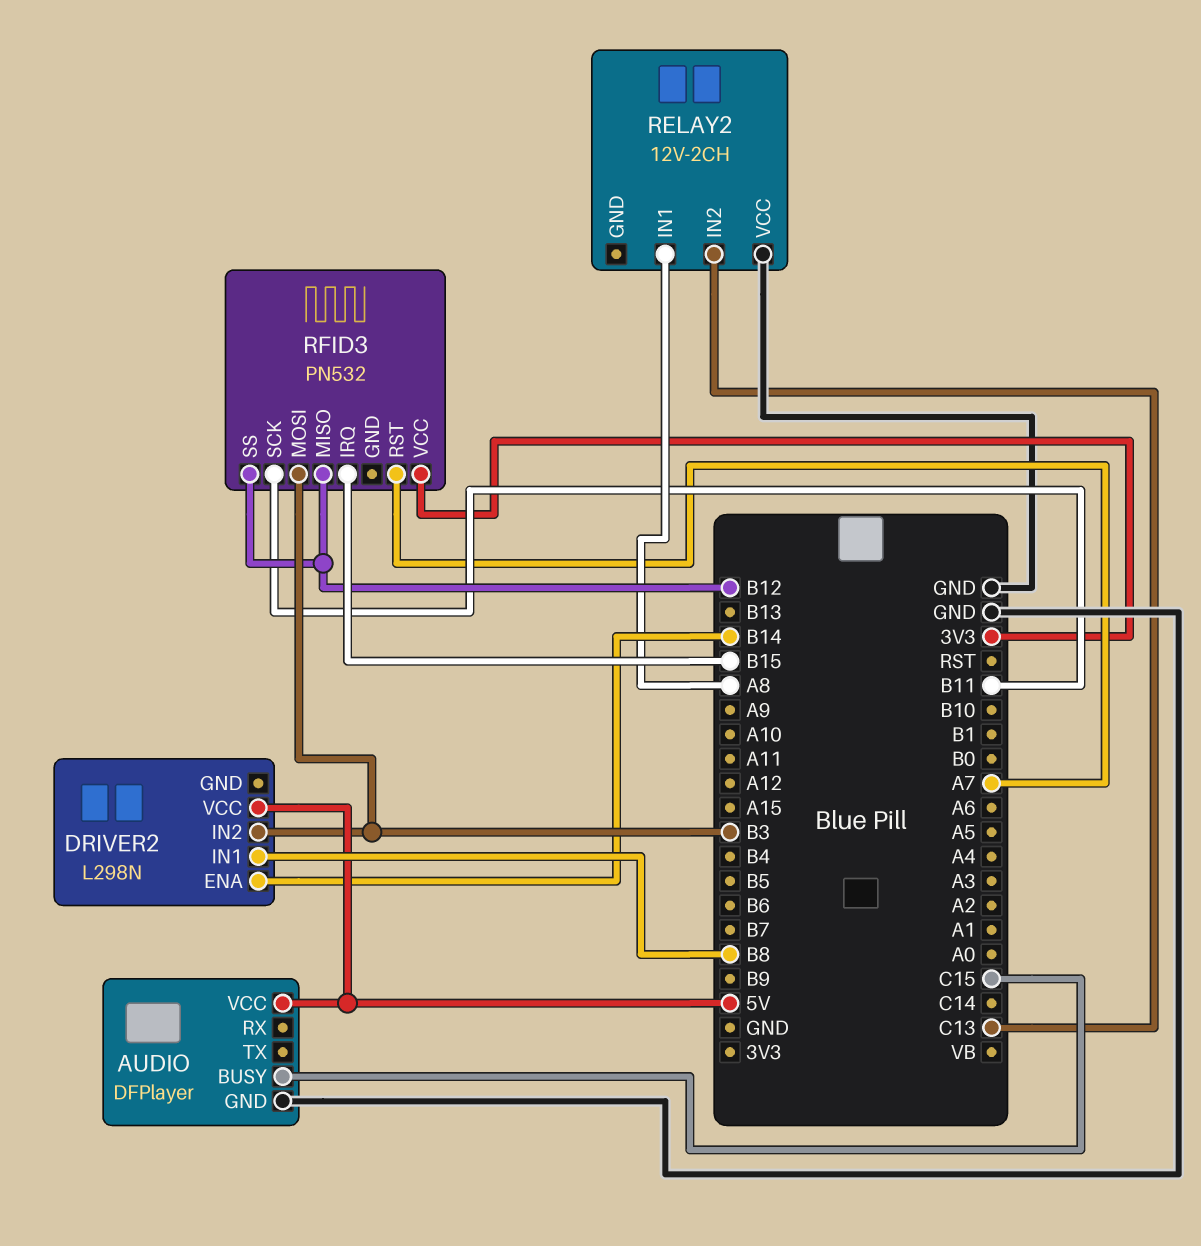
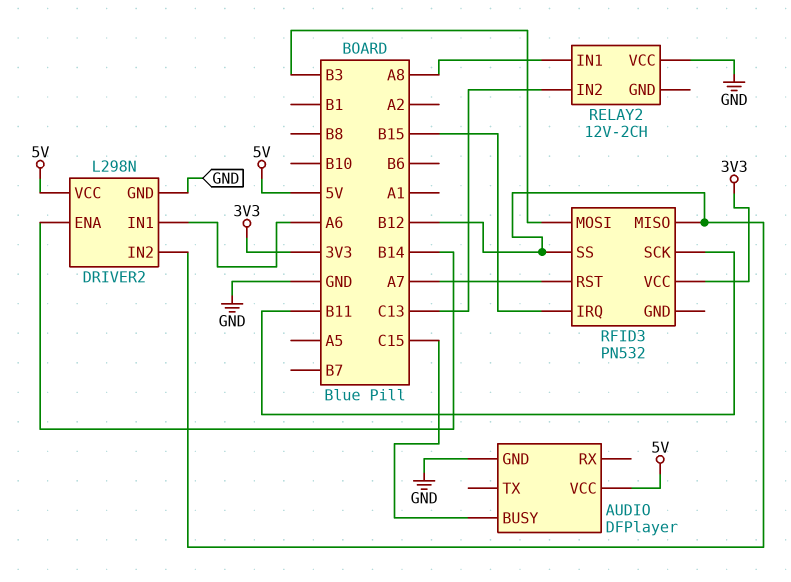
DRIVER2 pin GND: none -> GND
DRIVER2 pin IN1: B8 -> A6
DRIVER2 pin IN2: B3 -> B12

